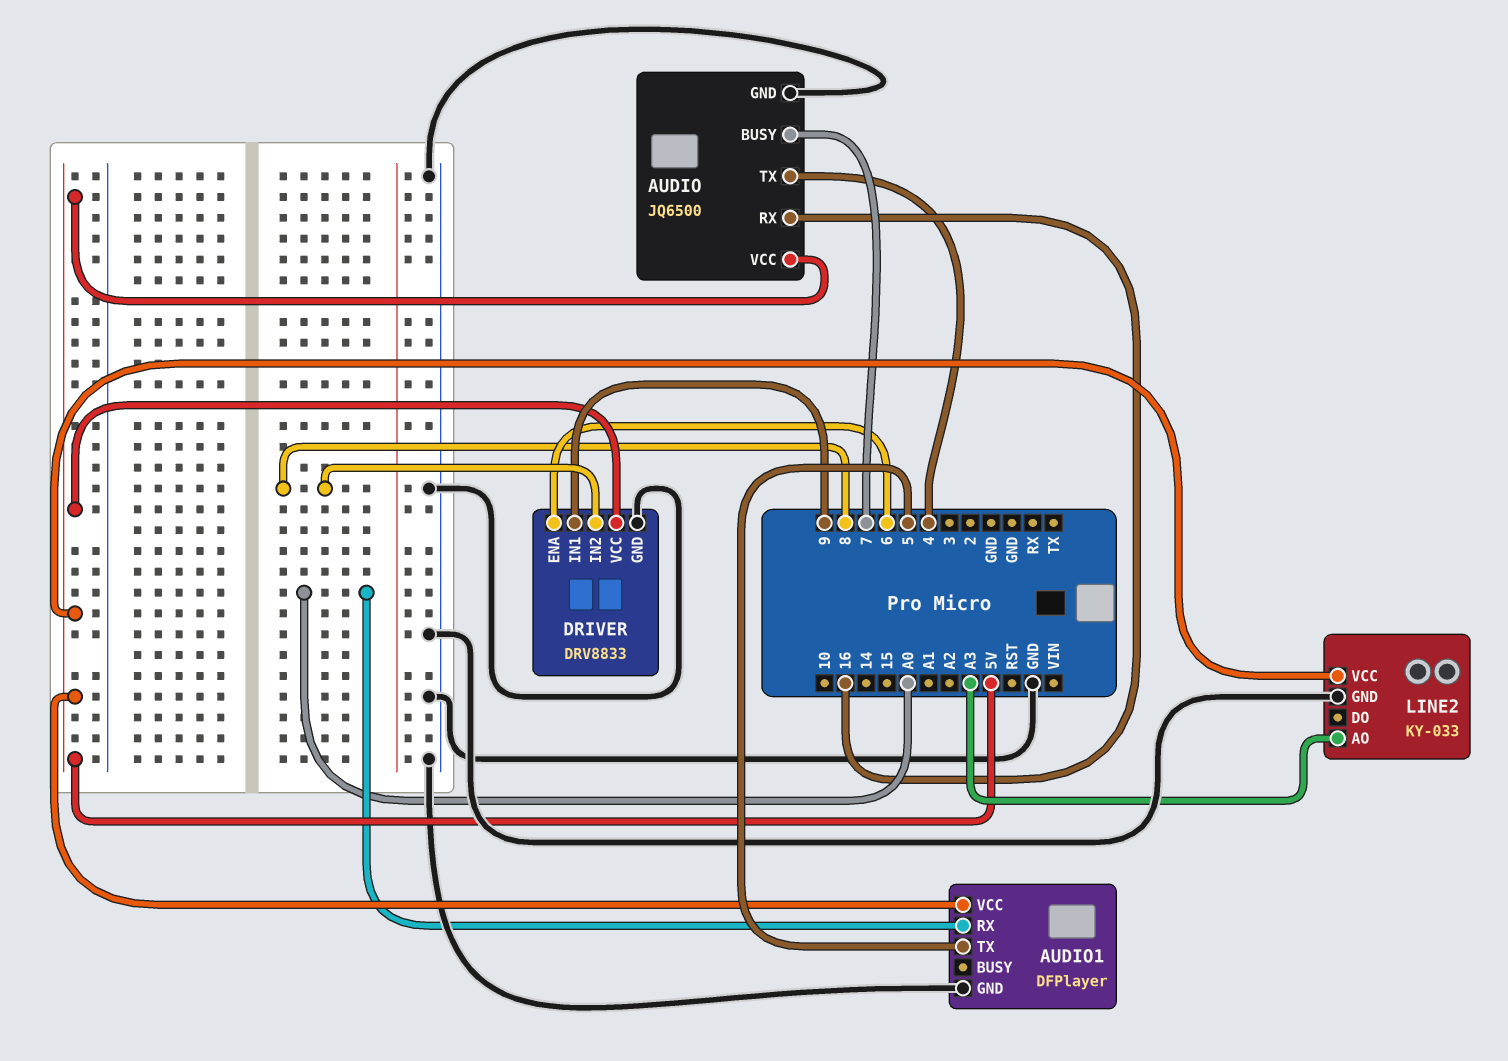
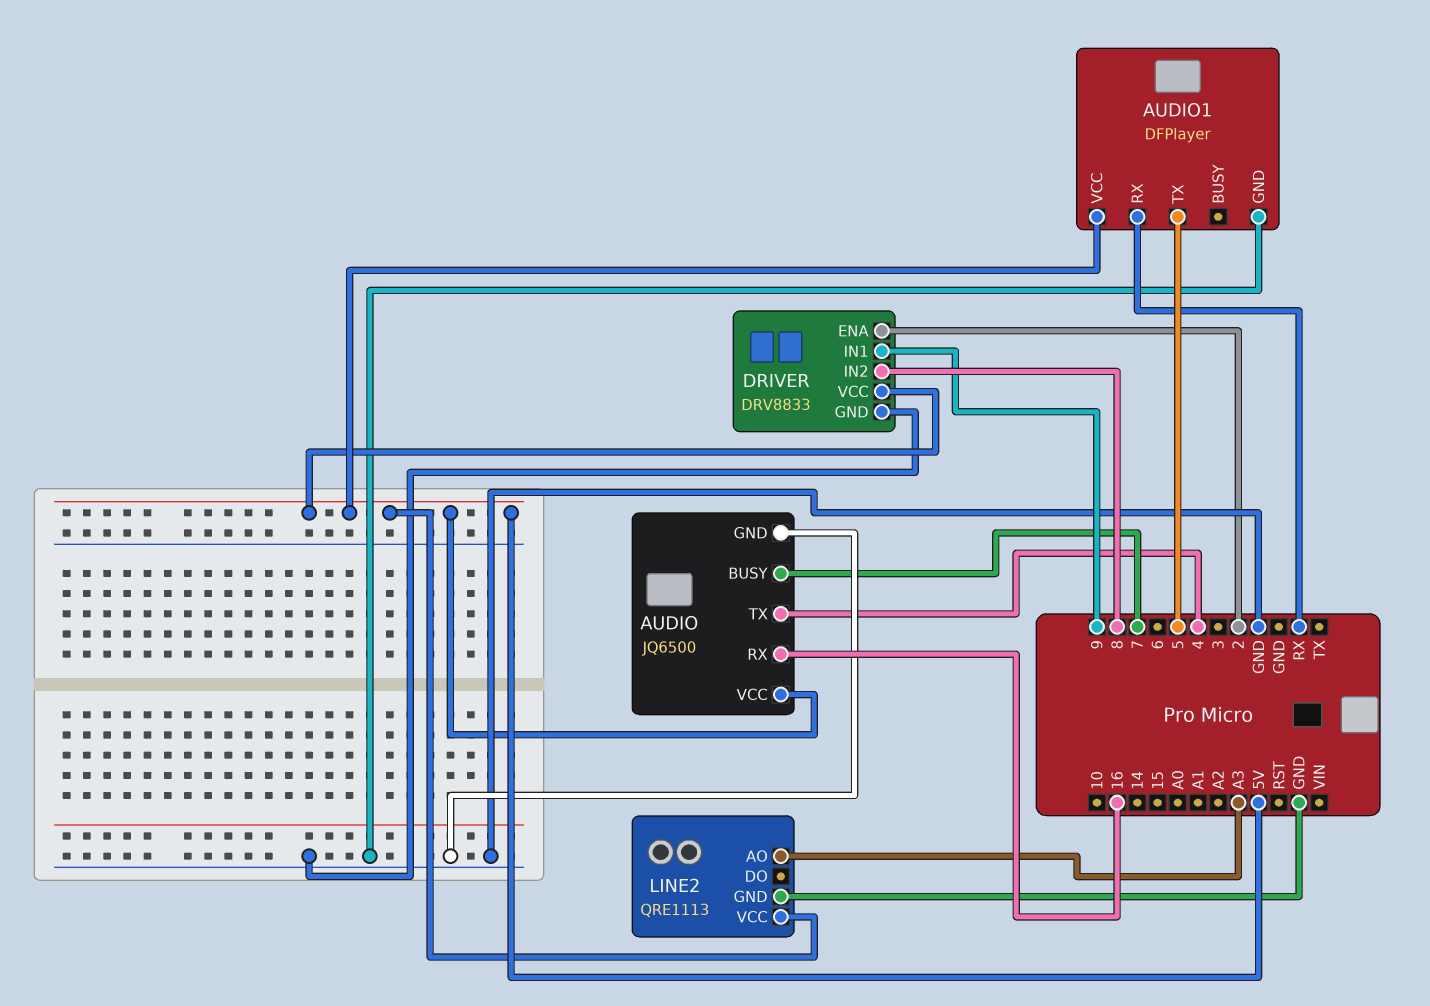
AUDIO1 pin RX: A0 -> RX
DRIVER pin ENA: 6 -> 2
LINE2: KY-033 -> QRE1113

